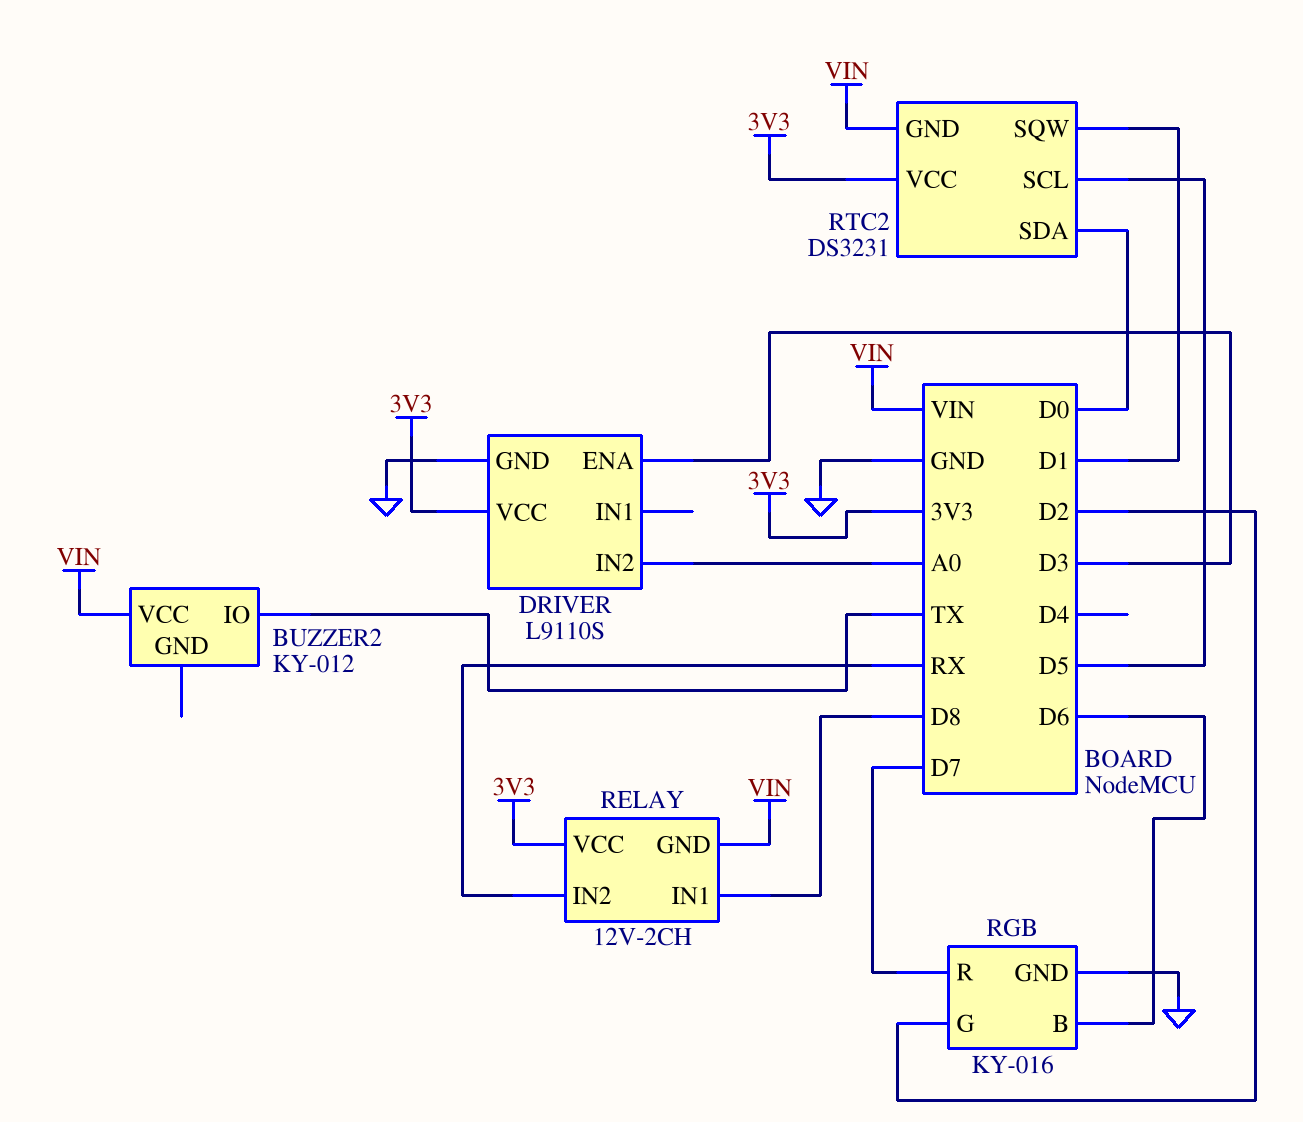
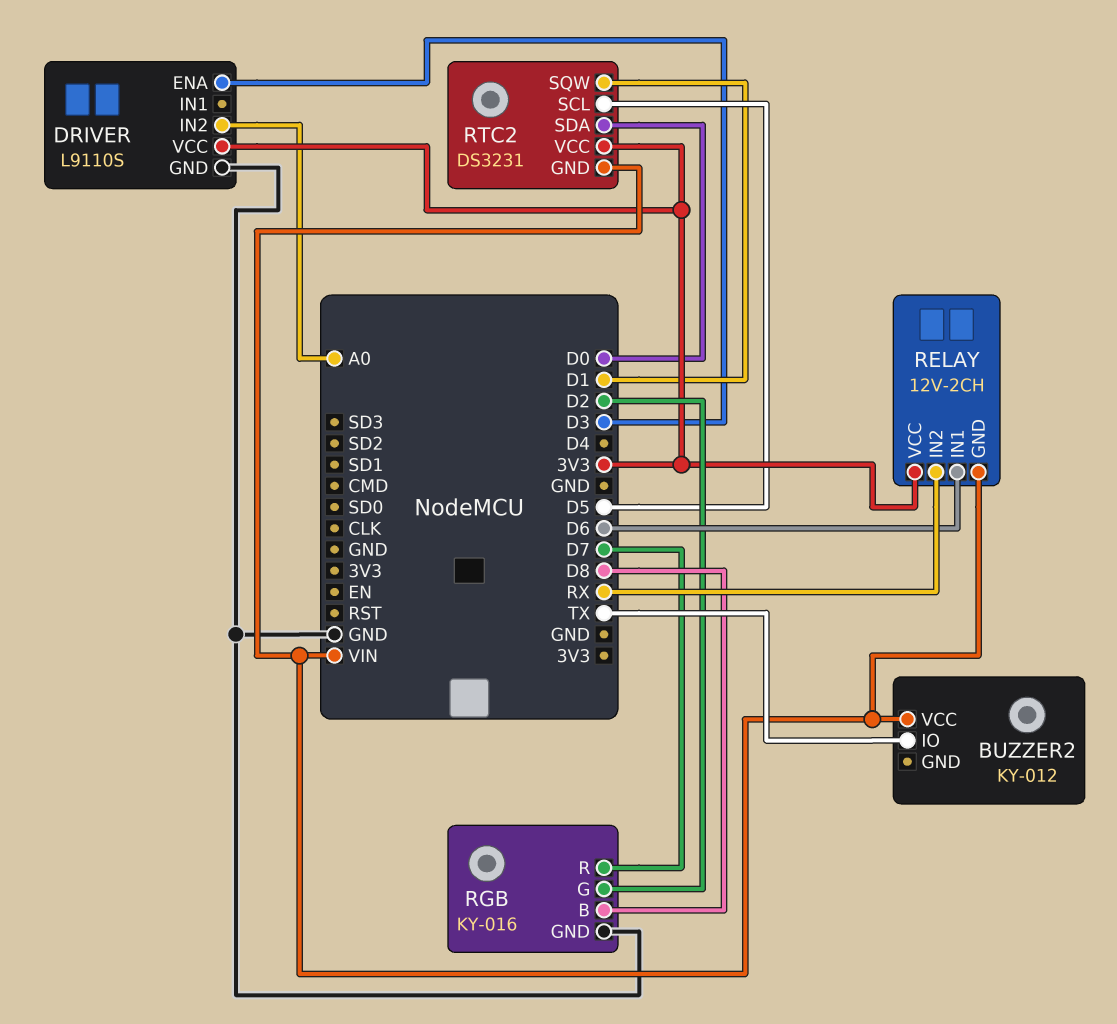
RELAY pin IN1: D8 -> D6
RGB pin B: D6 -> D8

